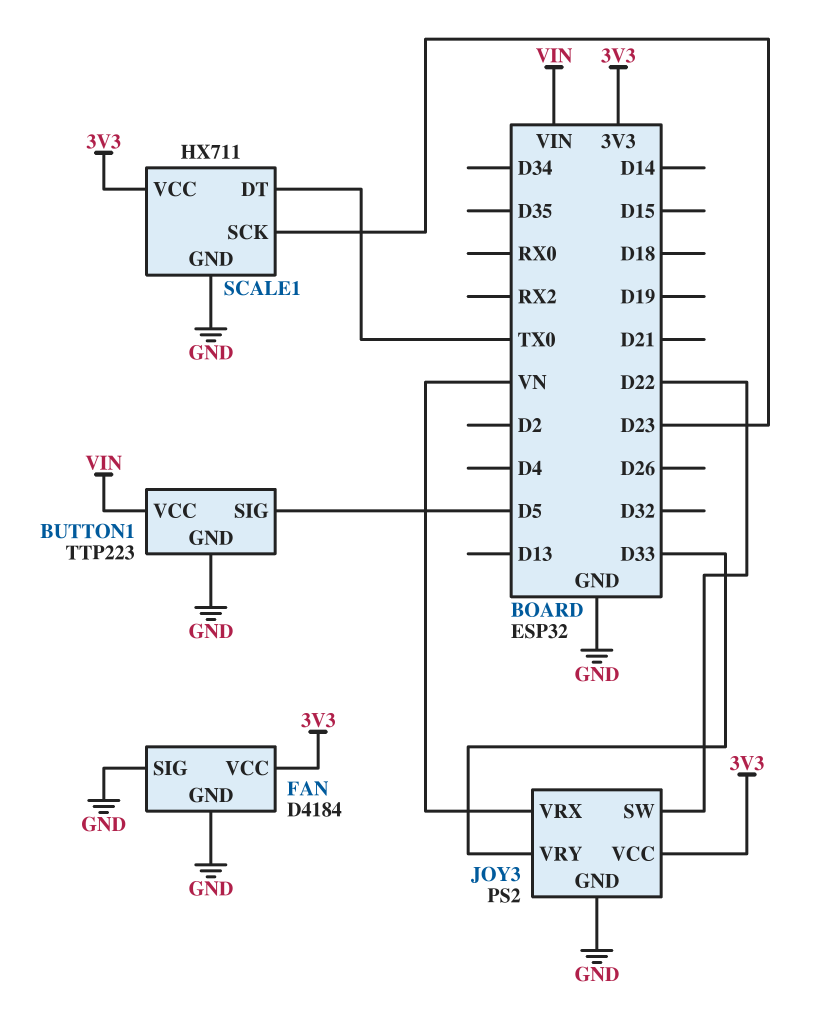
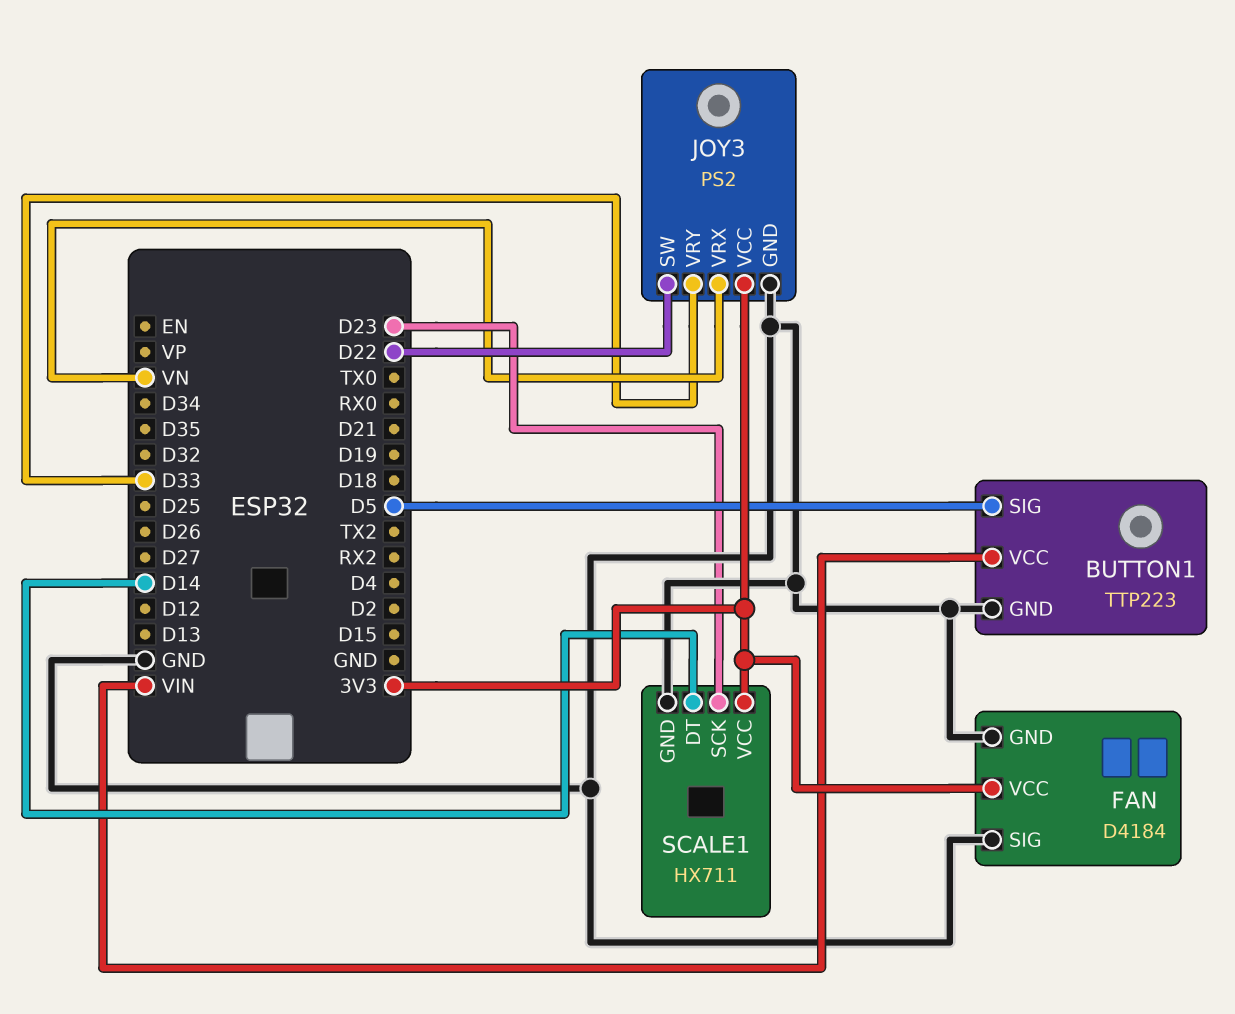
SCALE1 pin DT: TX0 -> D14

